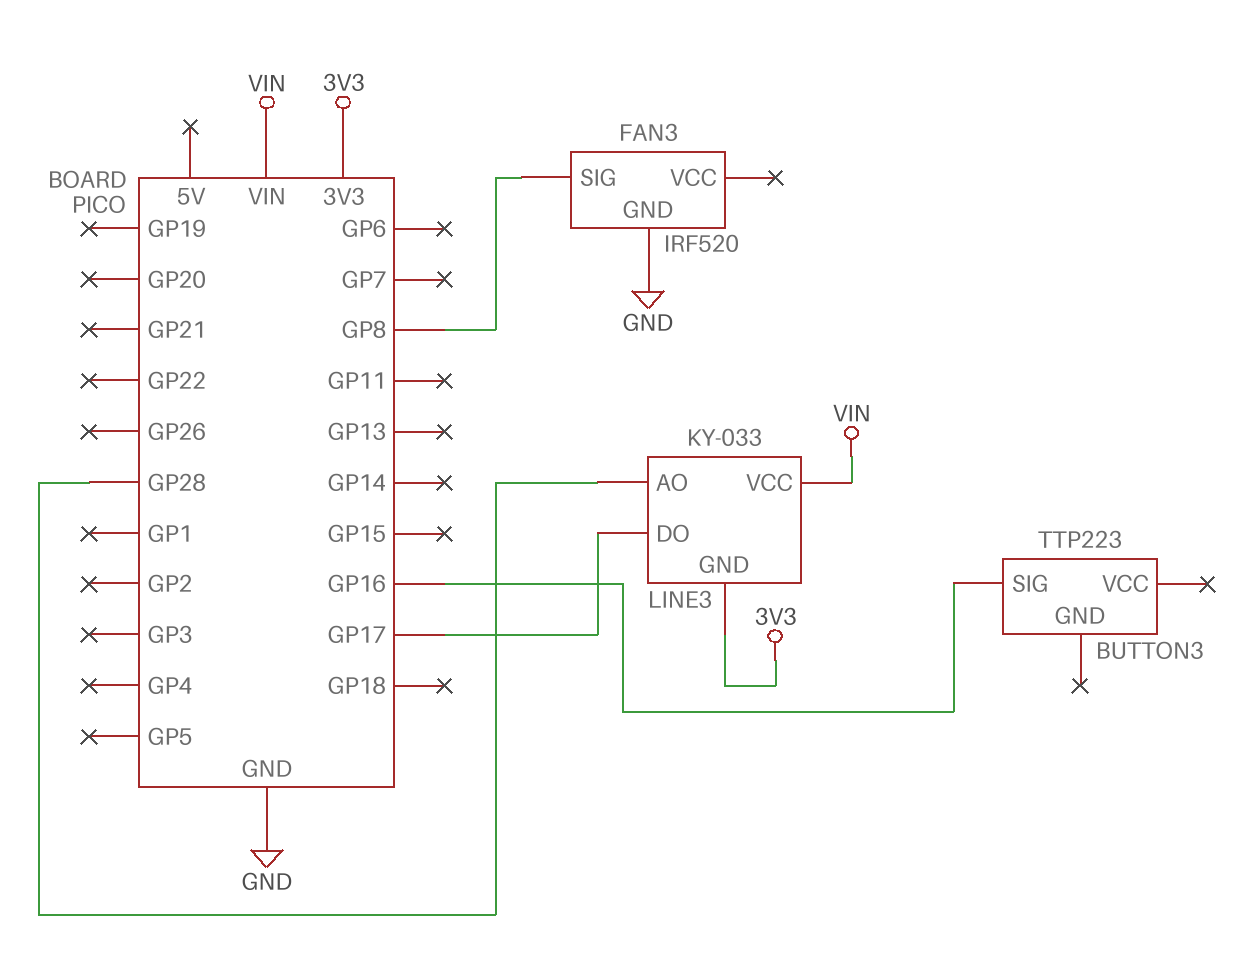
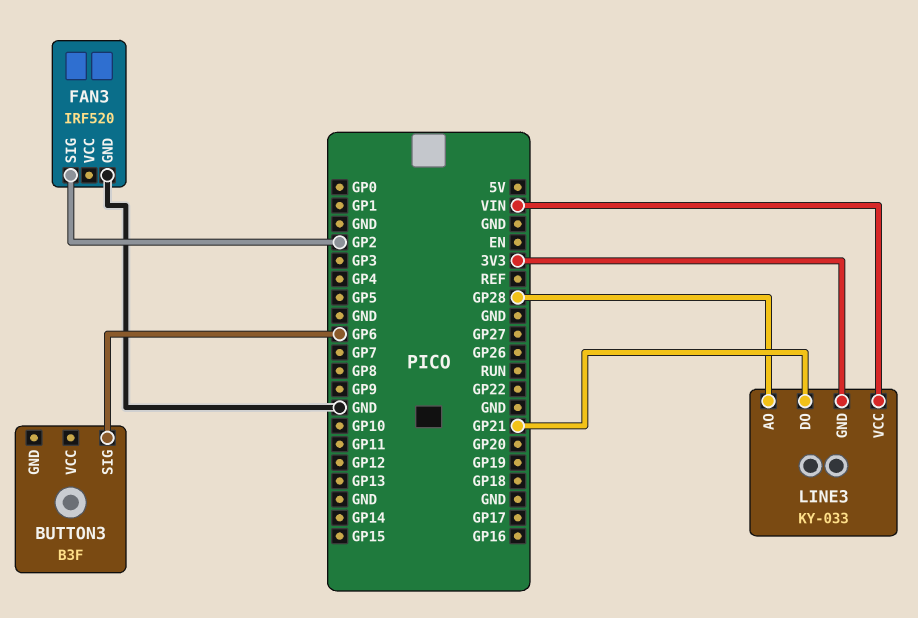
BUTTON3: TTP223 -> B3F
BUTTON3 pin SIG: GP16 -> GP6
FAN3 pin SIG: GP8 -> GP2
LINE3 pin DO: GP17 -> GP21

